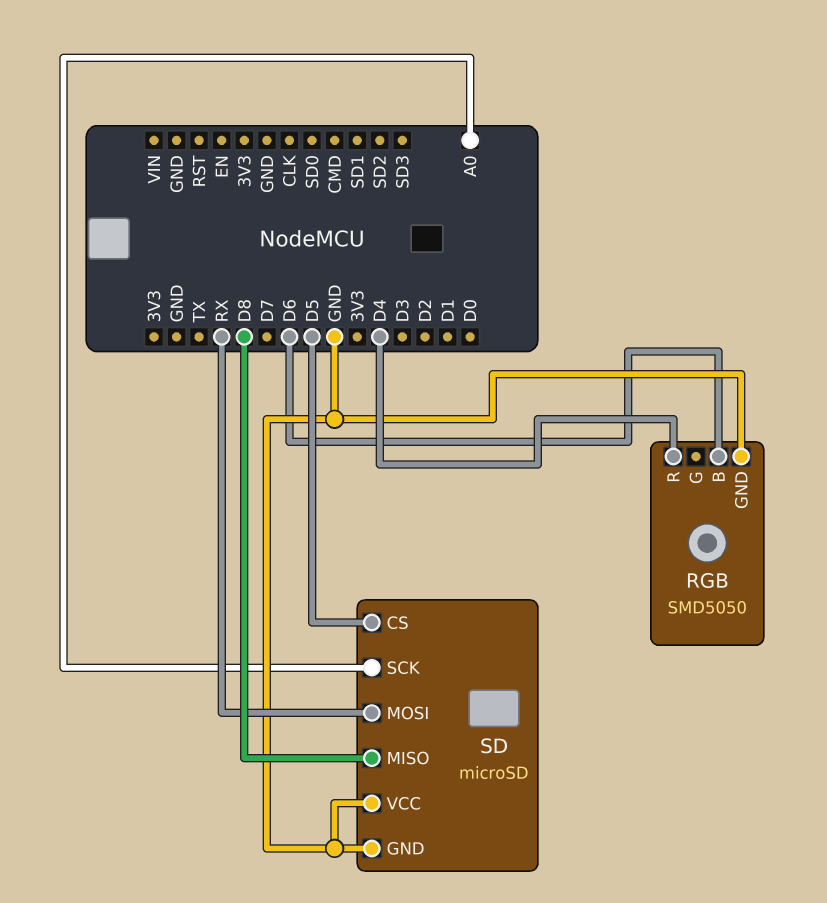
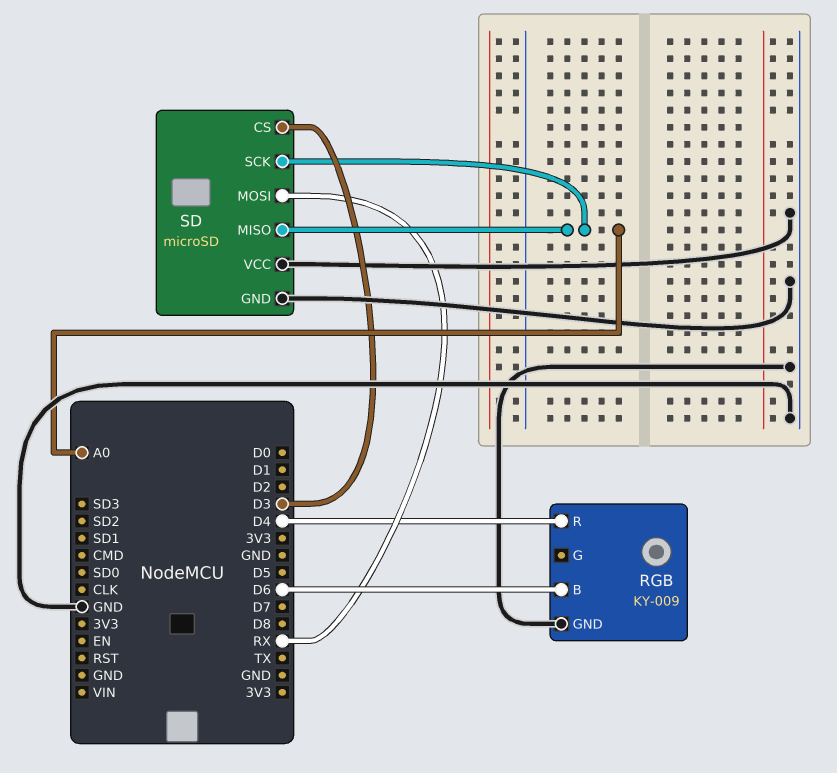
RGB: SMD5050 -> KY-009
SD pin CS: D5 -> D3
SD pin MISO: D8 -> A0

